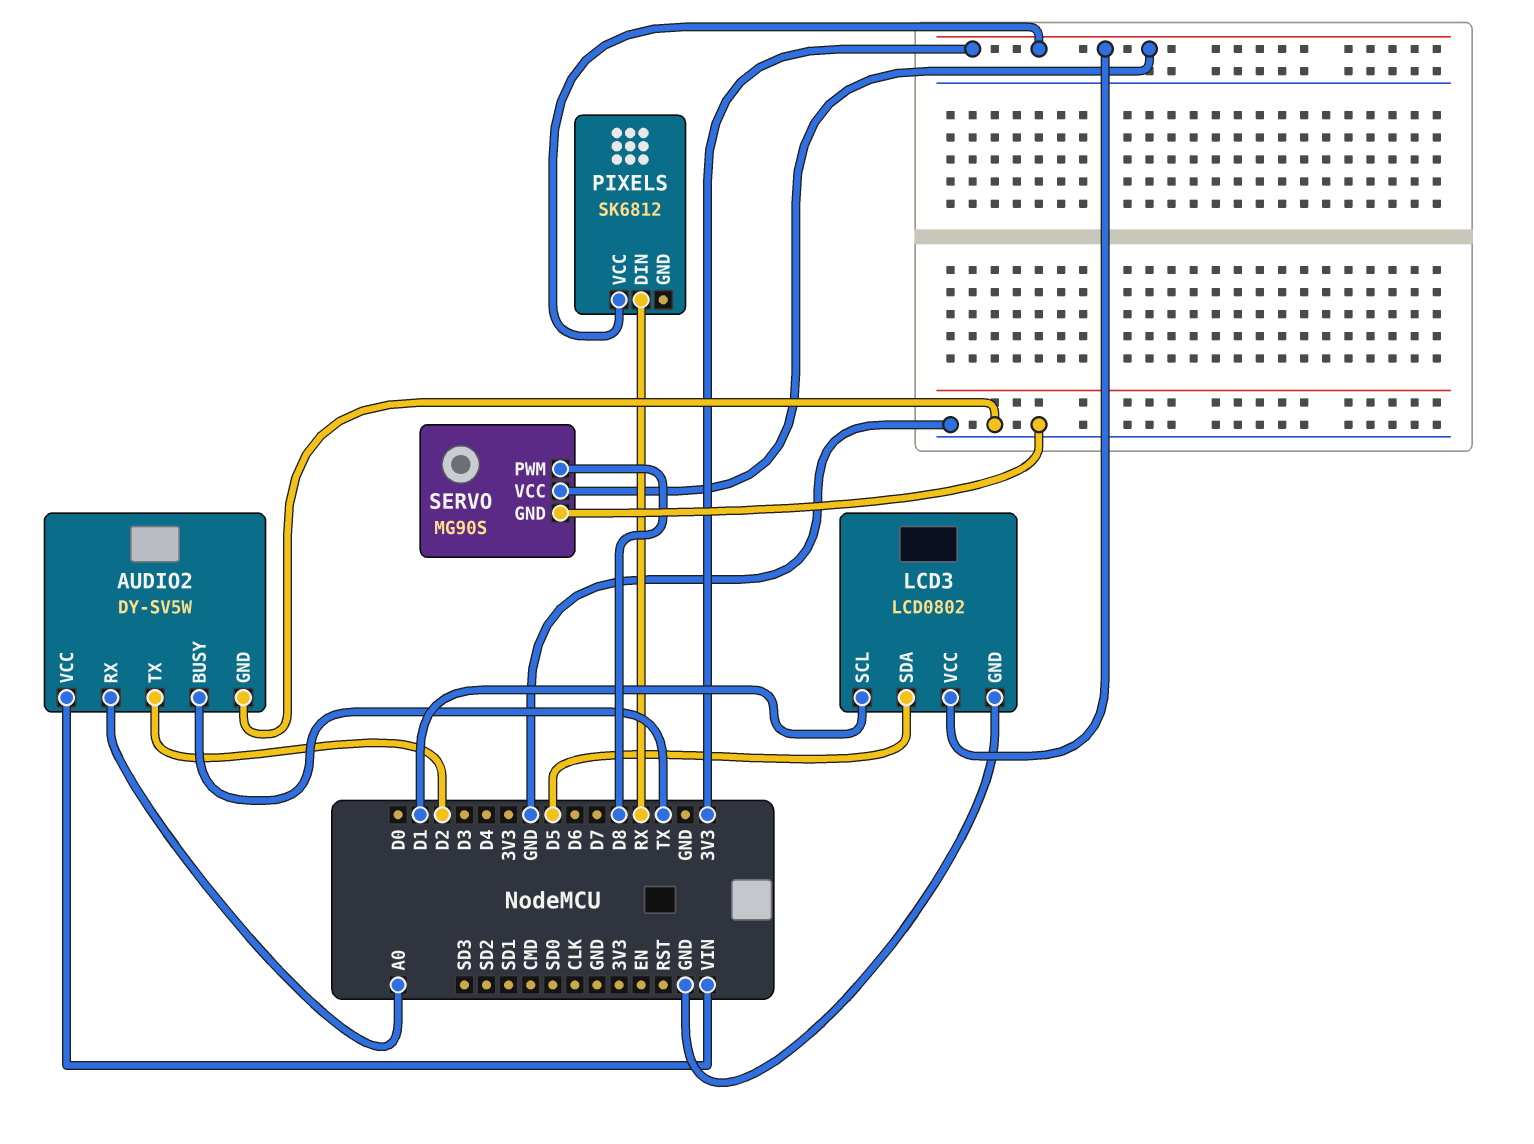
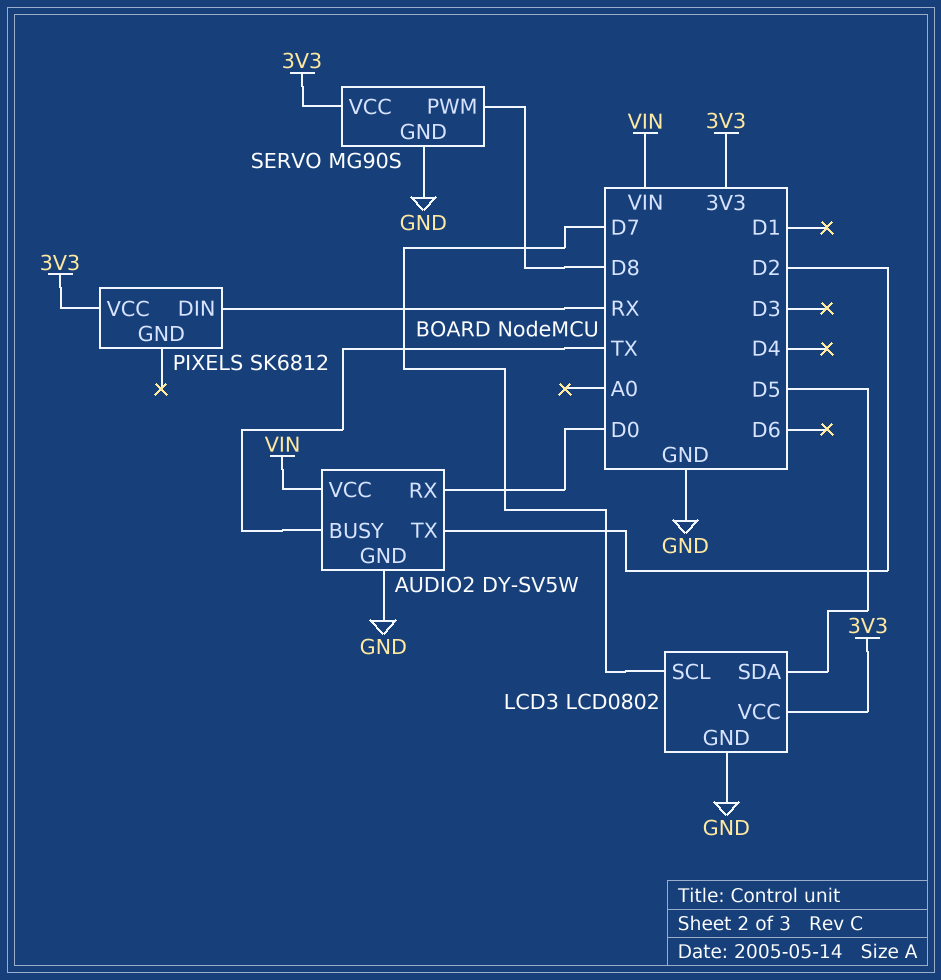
AUDIO2 pin RX: A0 -> D0
LCD3 pin SCL: D1 -> D7

